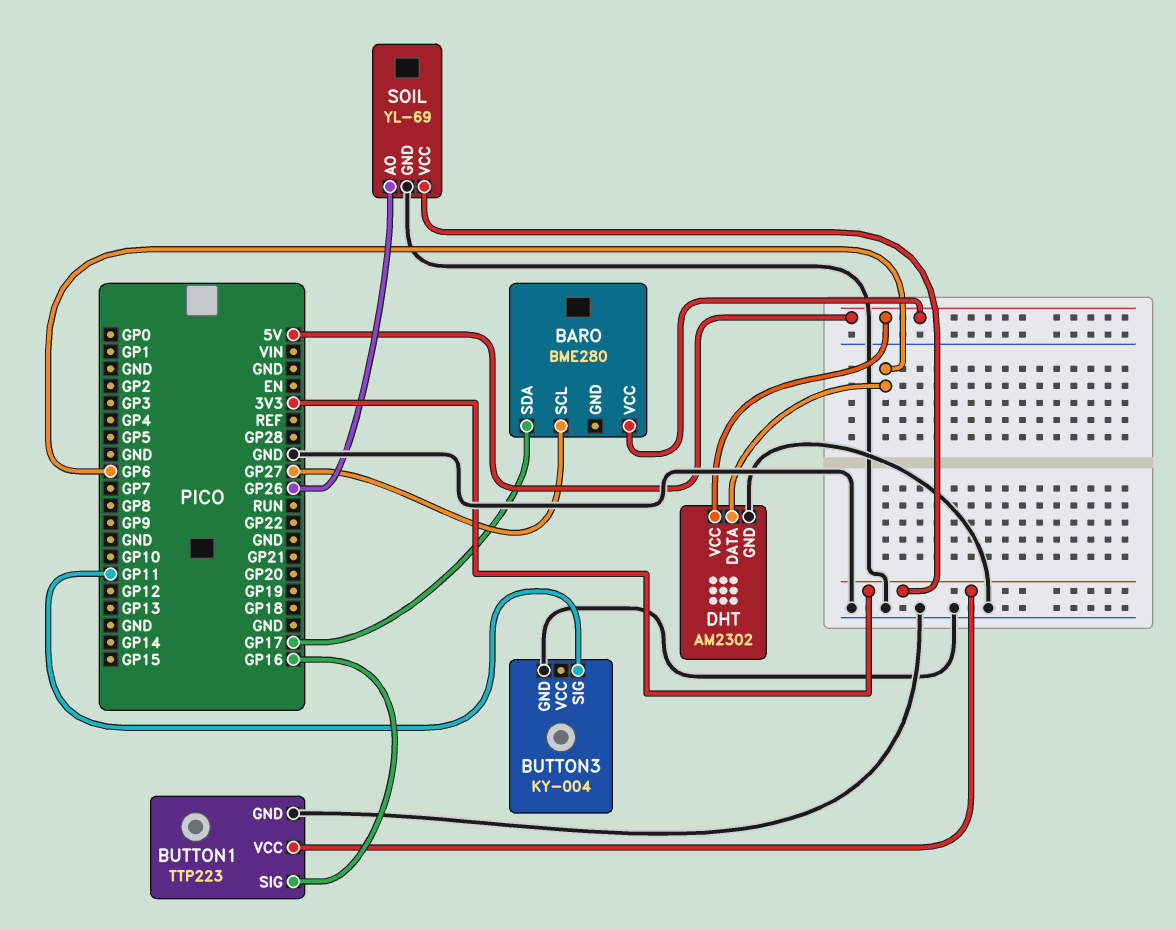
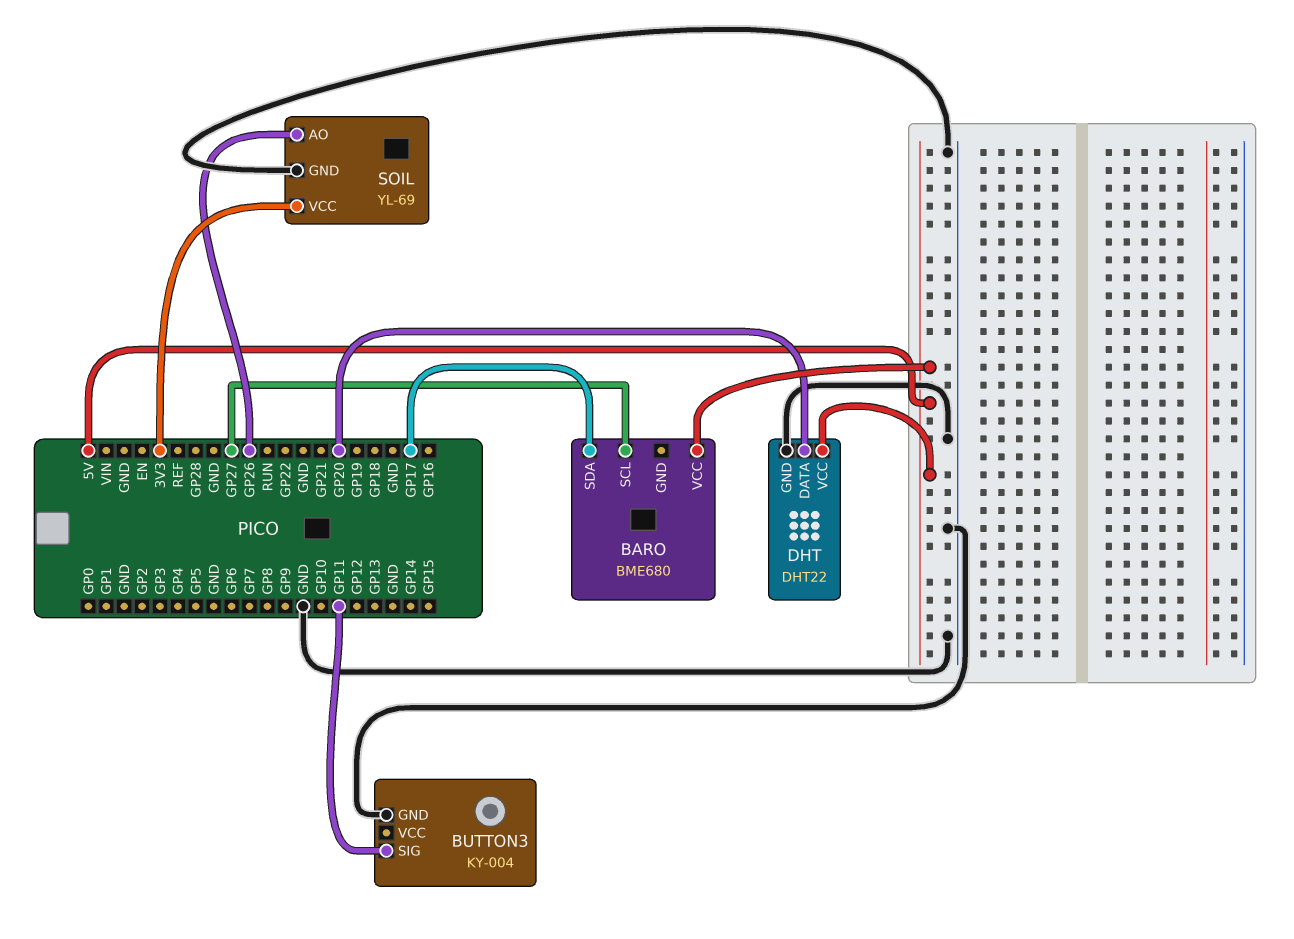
BARO: BME280 -> BME680
BUTTON1: TTP223 -> none
BUTTON1 pin GND: GND -> none
BUTTON1 pin SIG: GP16 -> none
BUTTON1 pin VCC: 3V3 -> none
DHT: AM2302 -> DHT22
DHT pin DATA: GP6 -> GP20

